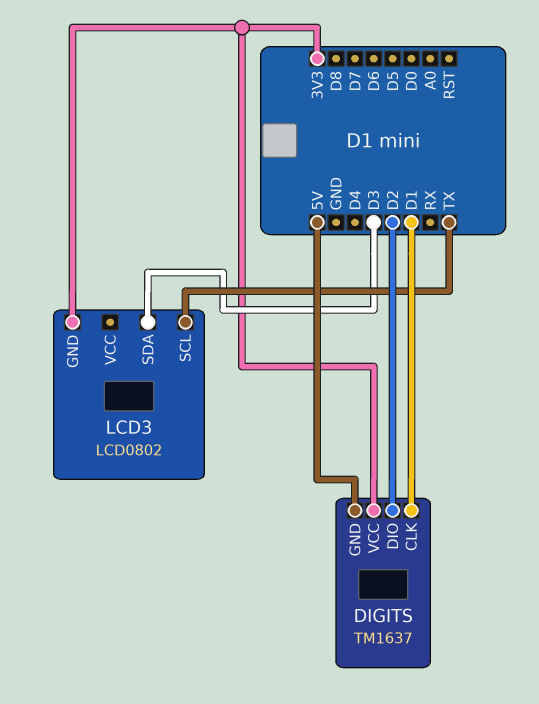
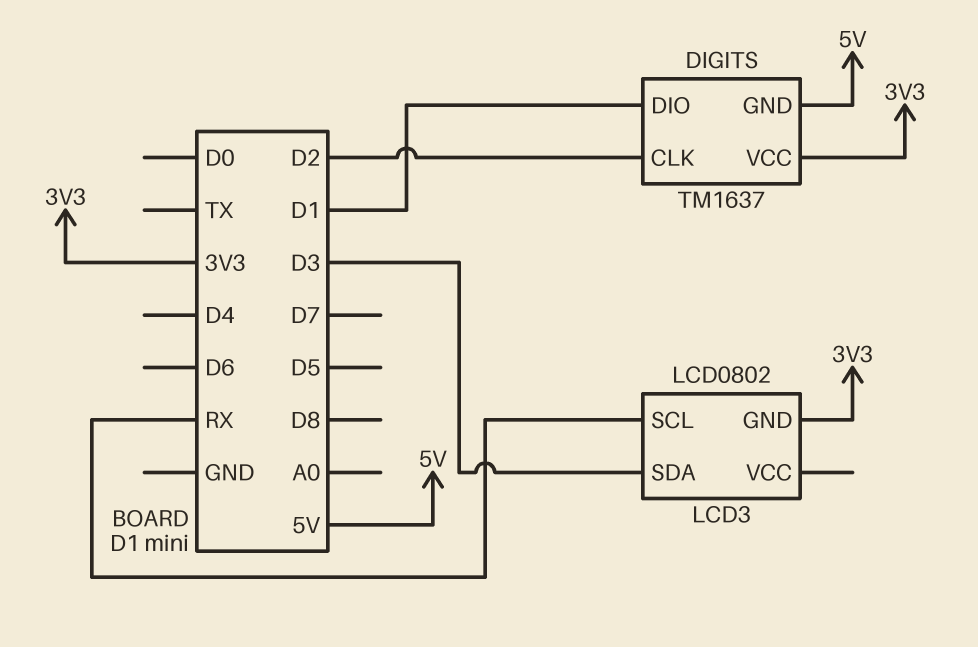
DIGITS pin CLK: D1 -> D2
DIGITS pin DIO: D2 -> D1
LCD3 pin SCL: TX -> RX

